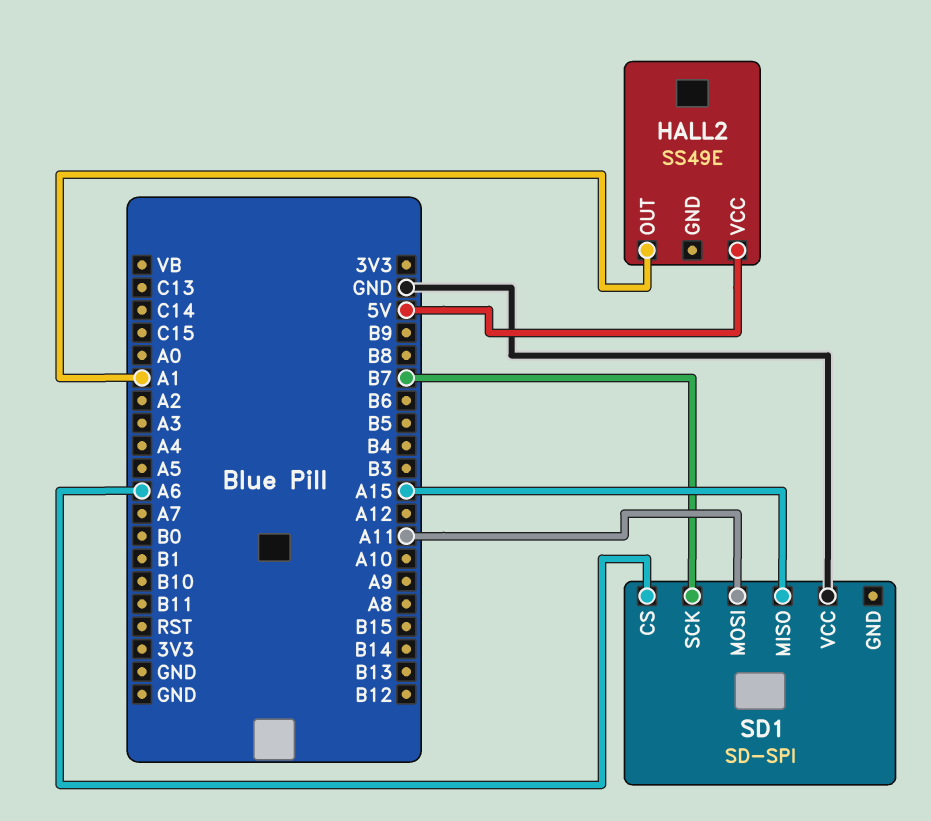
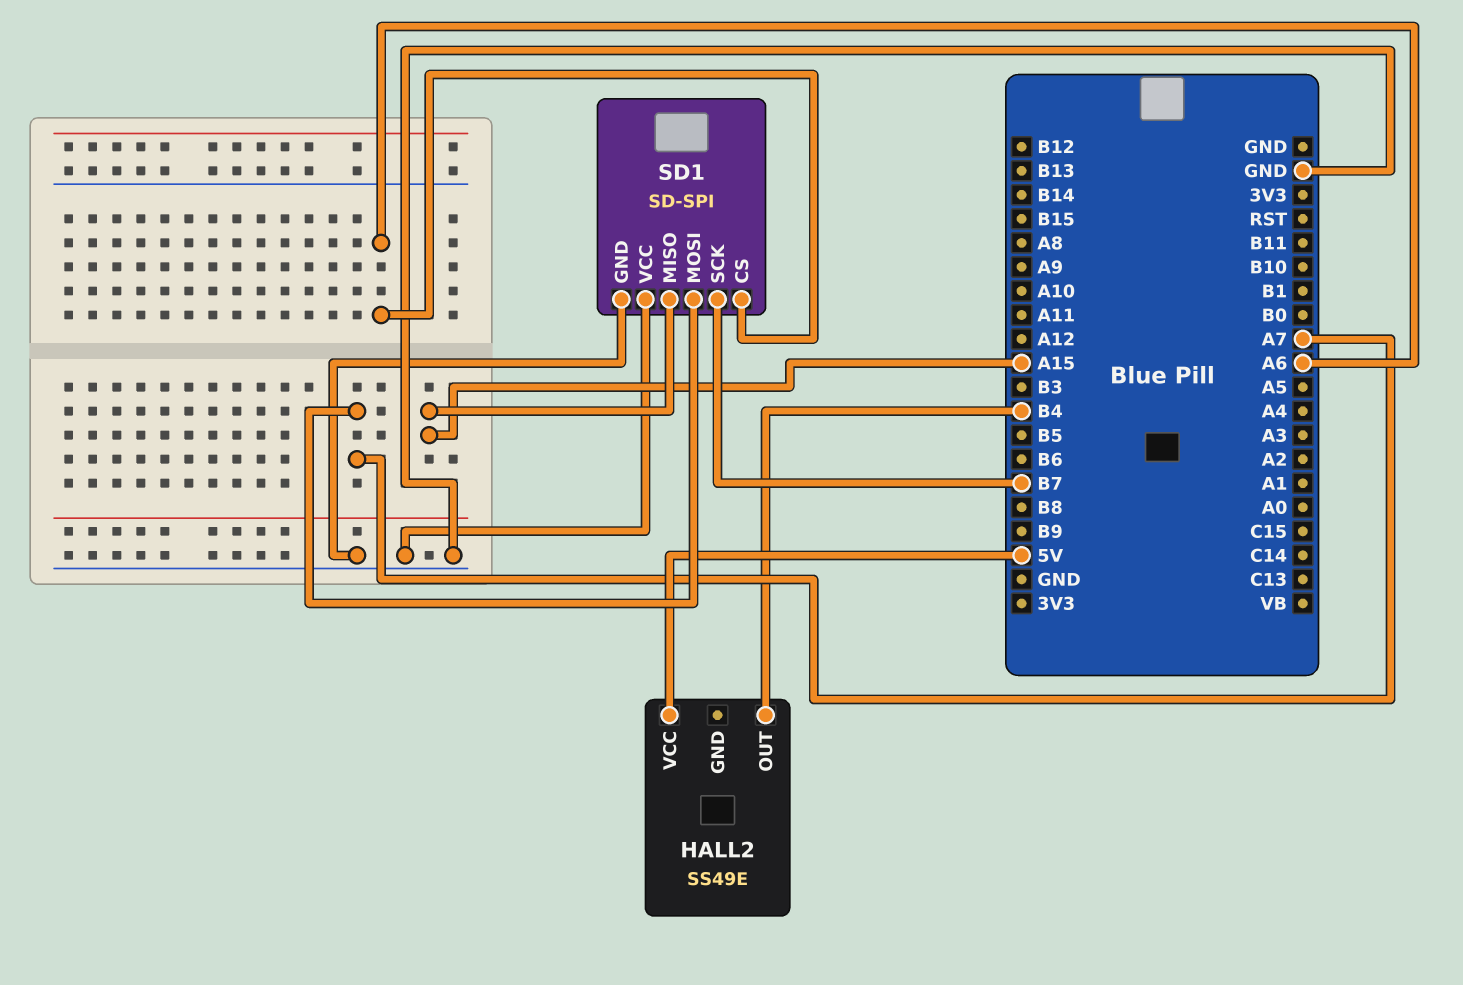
HALL2 pin OUT: A1 -> B4
SD1 pin GND: none -> GND
SD1 pin MOSI: A11 -> A7

